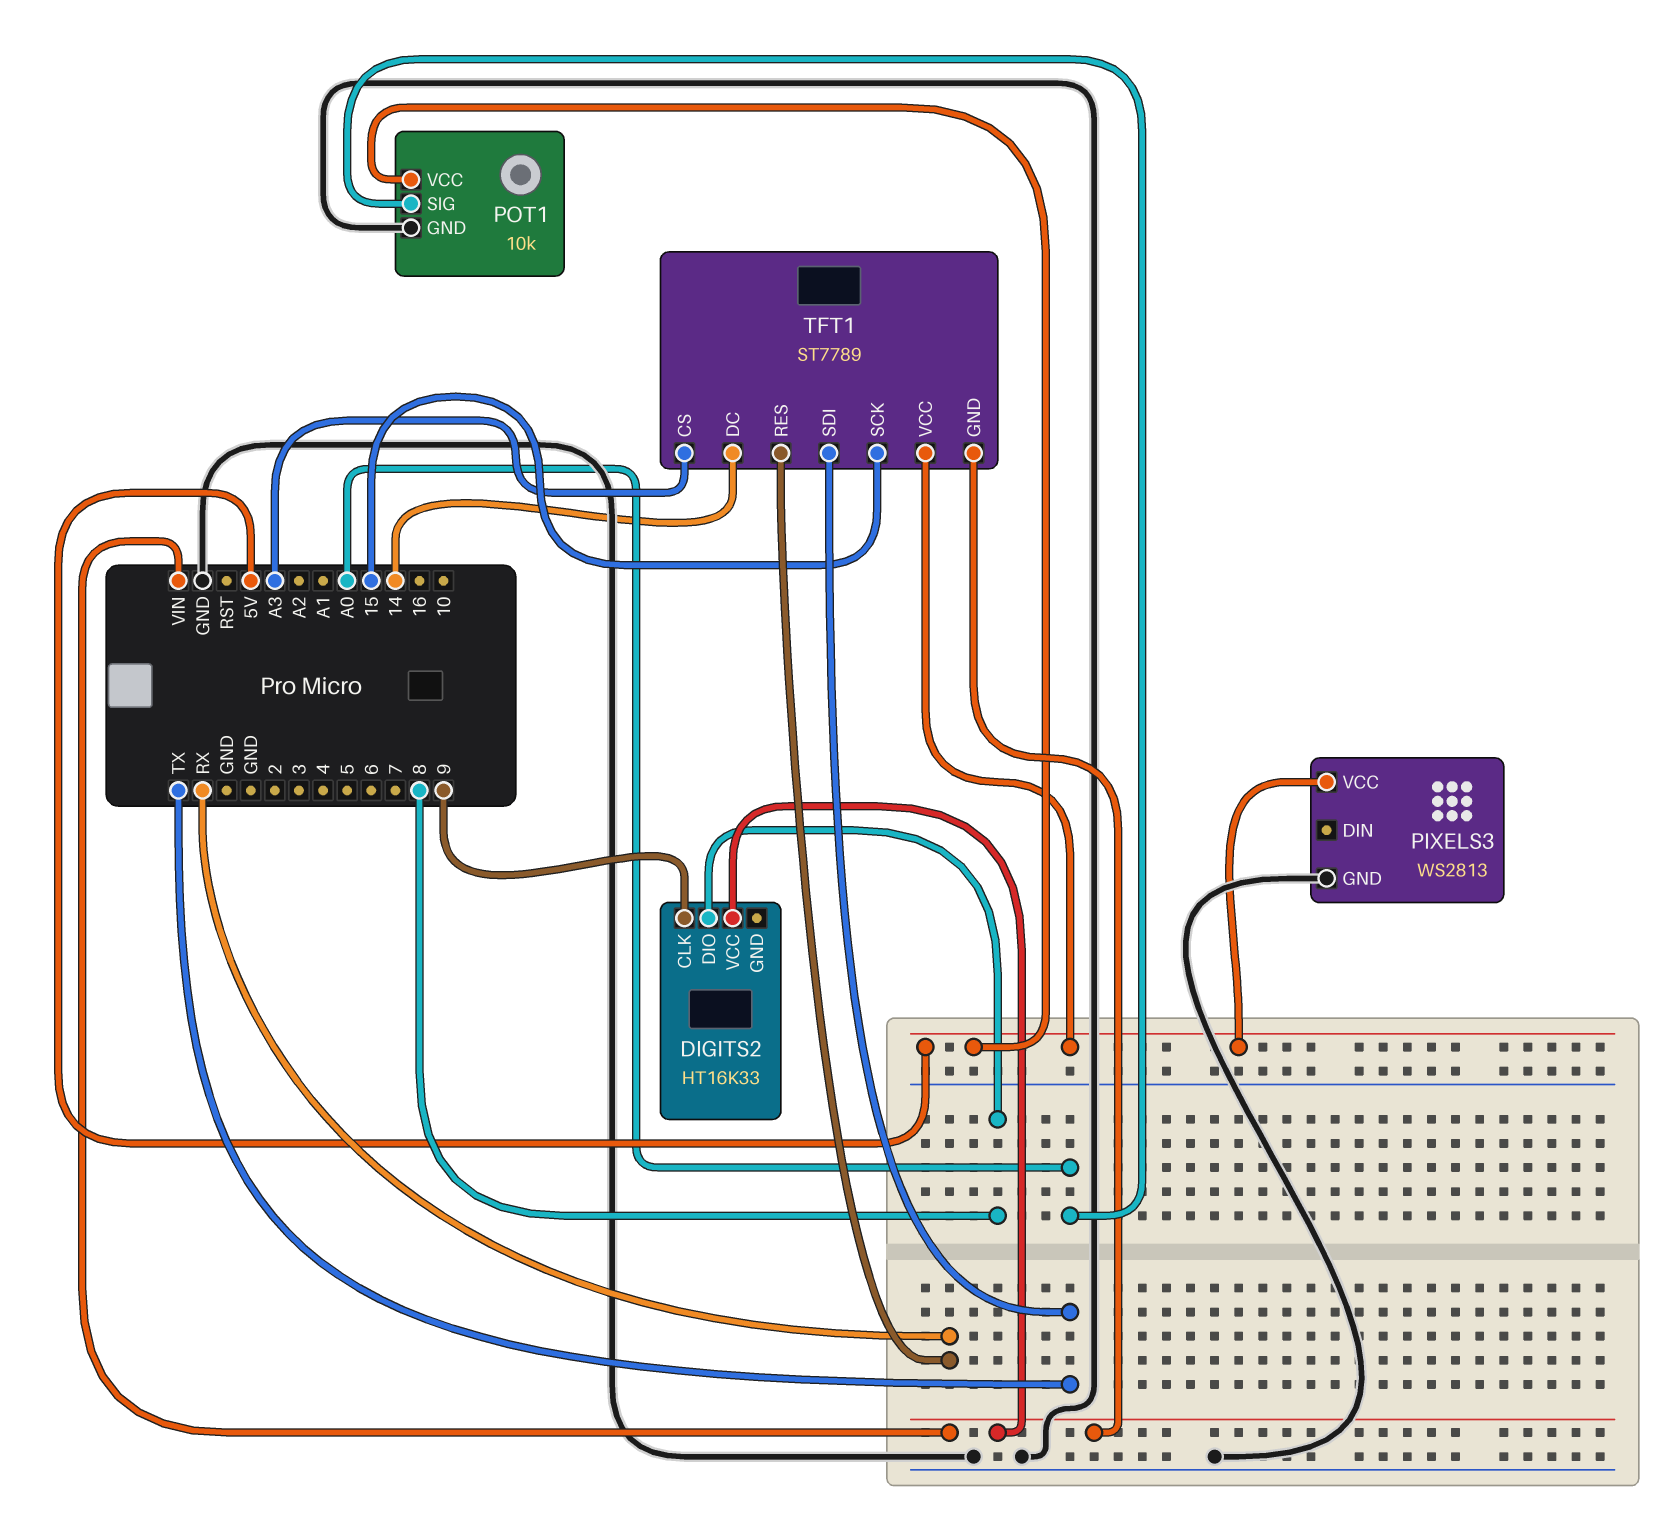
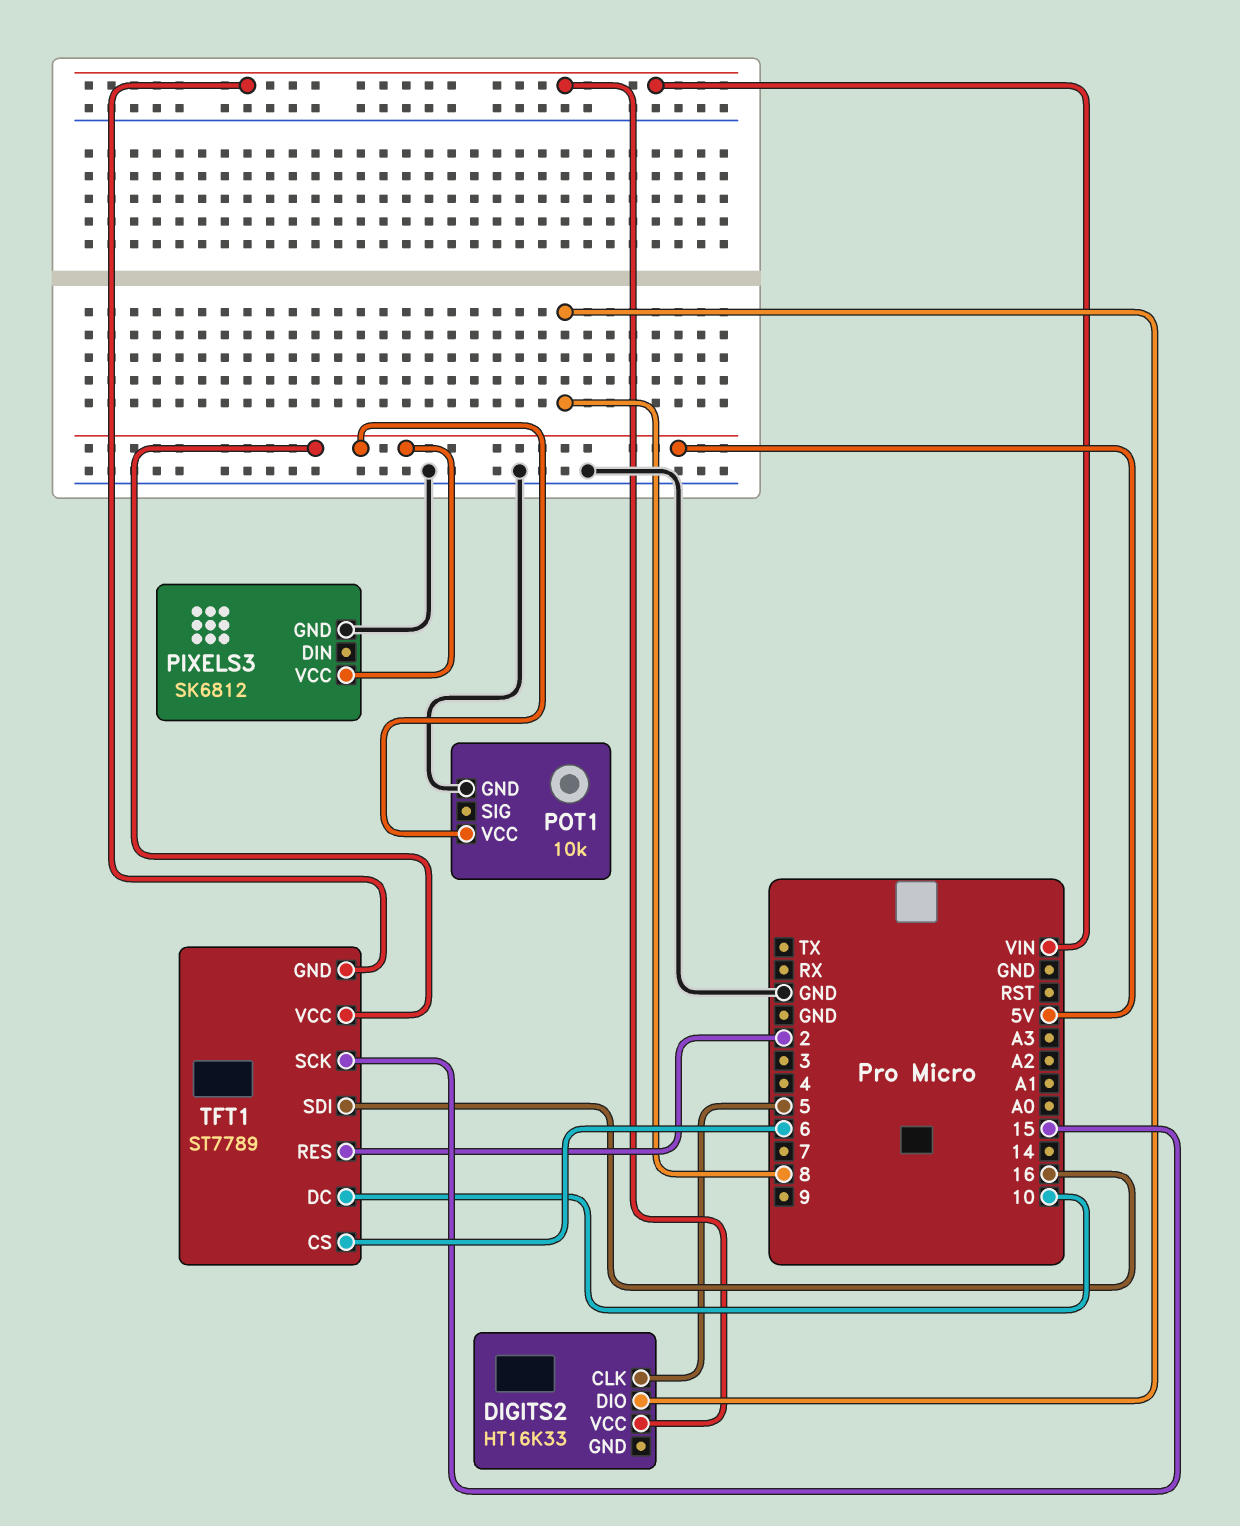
DIGITS2 pin CLK: 9 -> 5
PIXELS3: WS2813 -> SK6812
POT1 pin SIG: A0 -> none
TFT1 pin CS: A3 -> 6
TFT1 pin DC: 14 -> 10
TFT1 pin RES: RX -> 2
TFT1 pin SDI: TX -> 16

